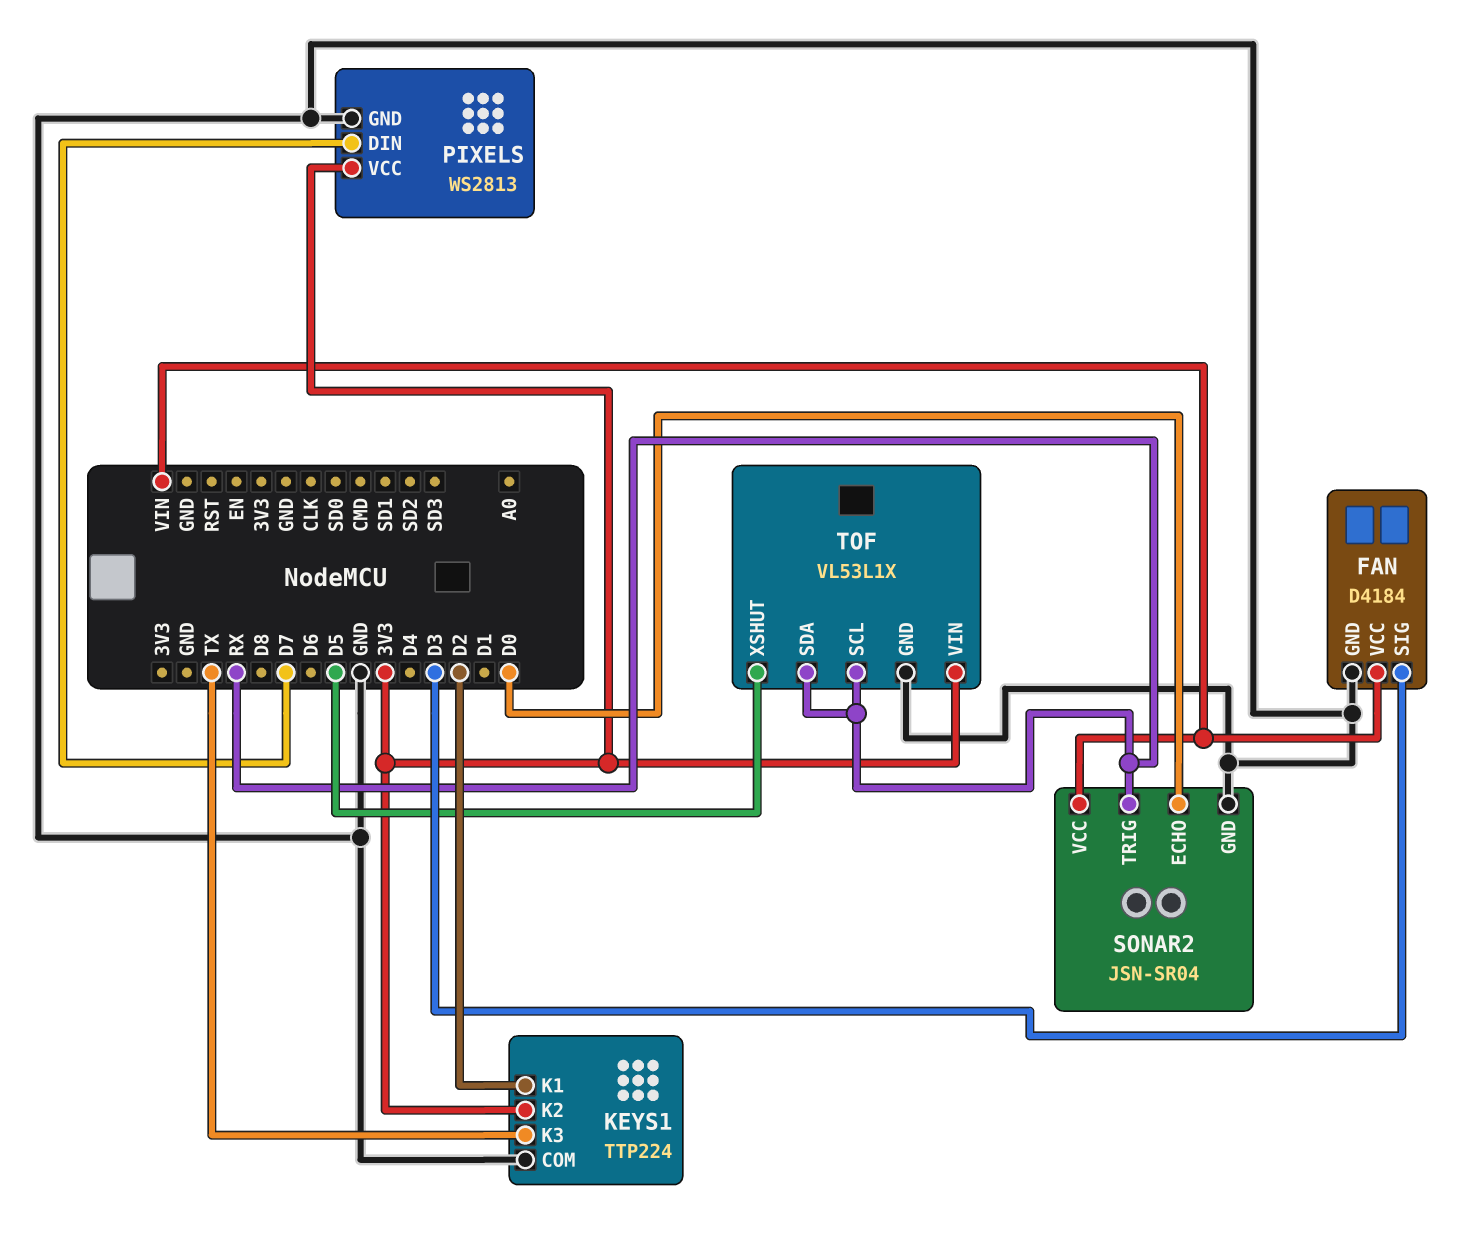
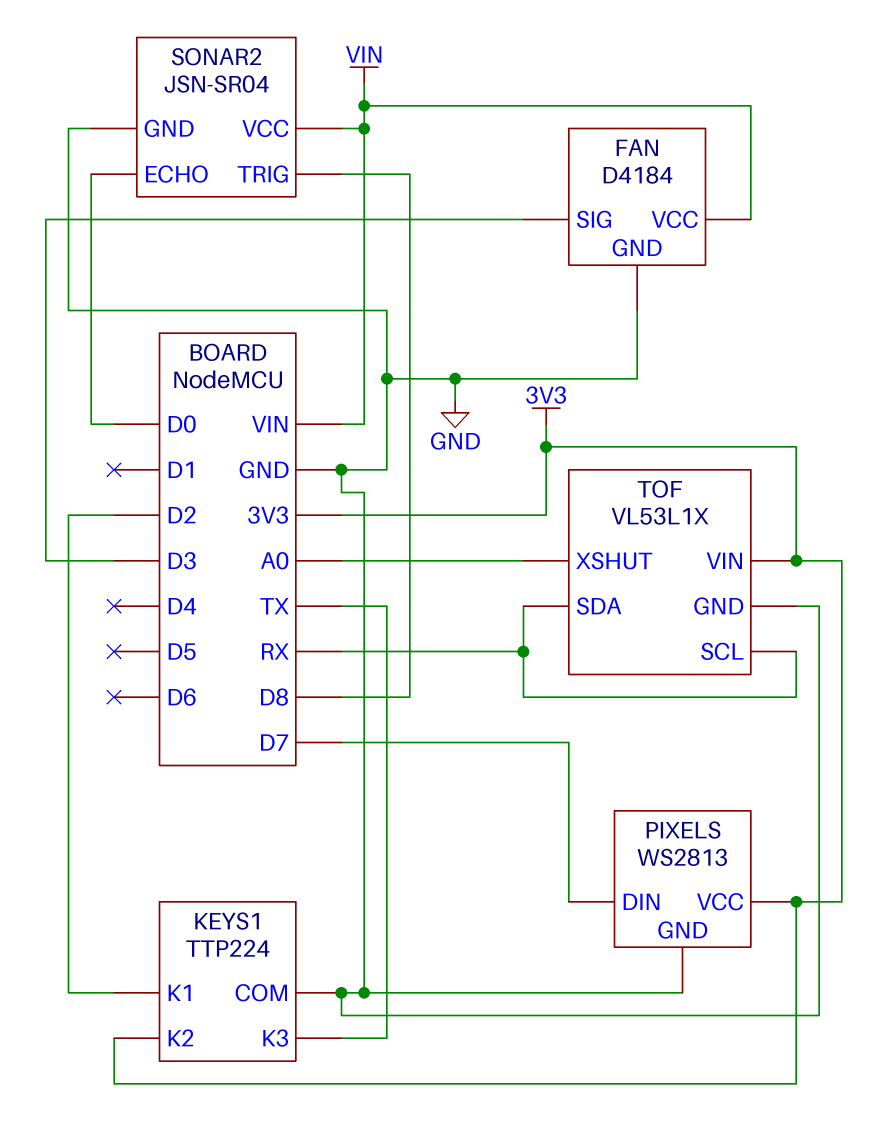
SONAR2 pin TRIG: RX -> D8
TOF pin XSHUT: D5 -> A0

